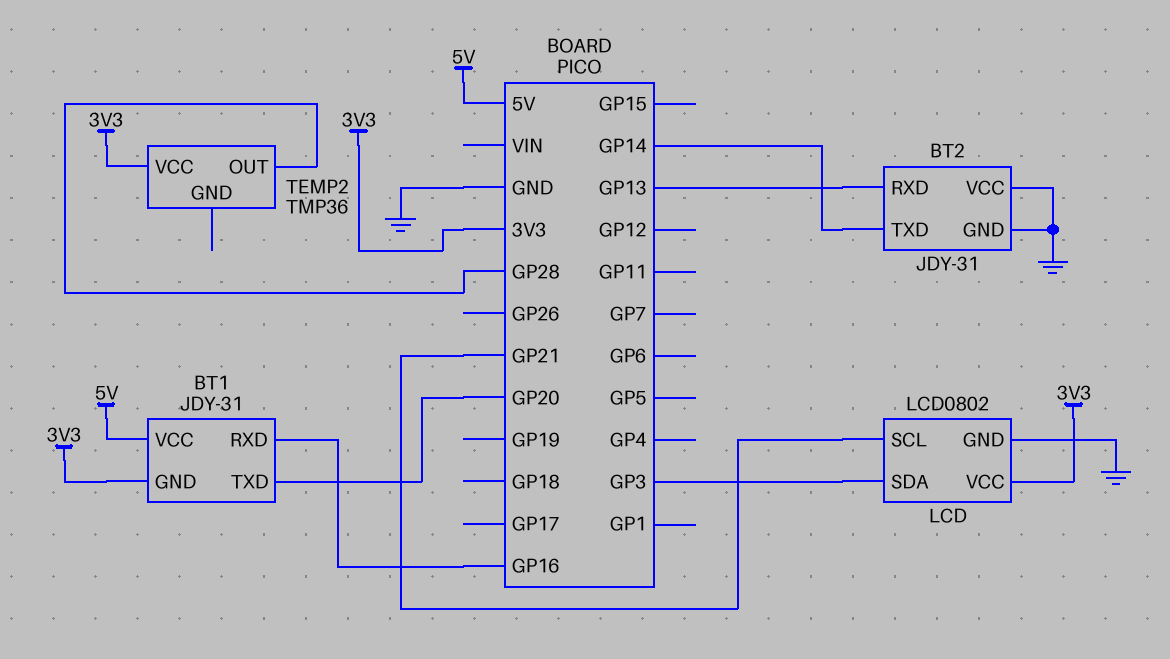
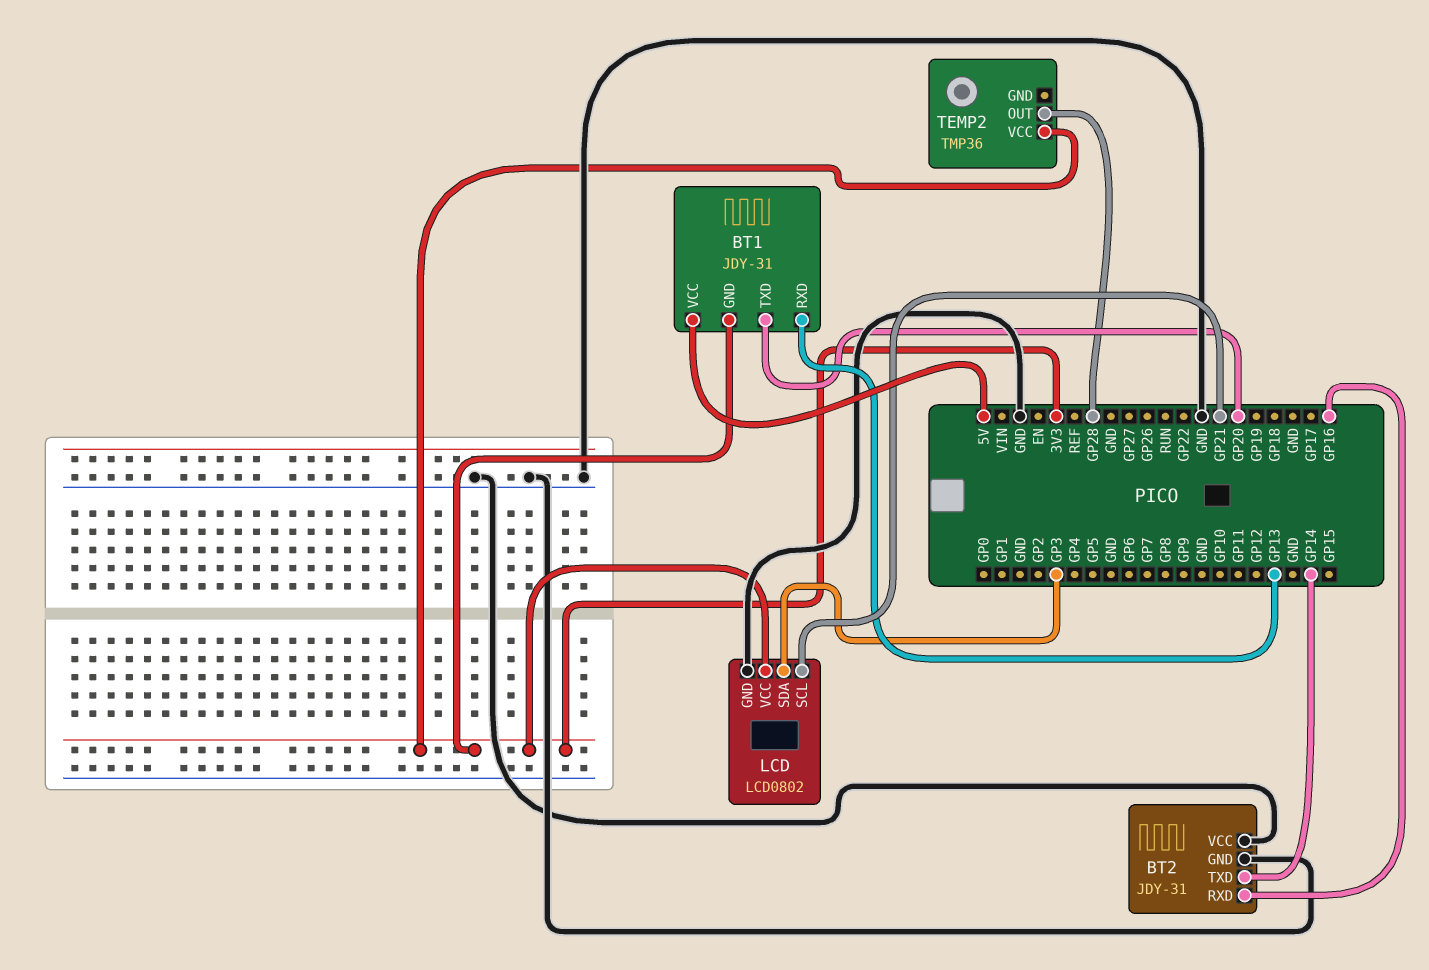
BT1 pin RXD: GP16 -> GP13
BT2 pin RXD: GP13 -> GP16

